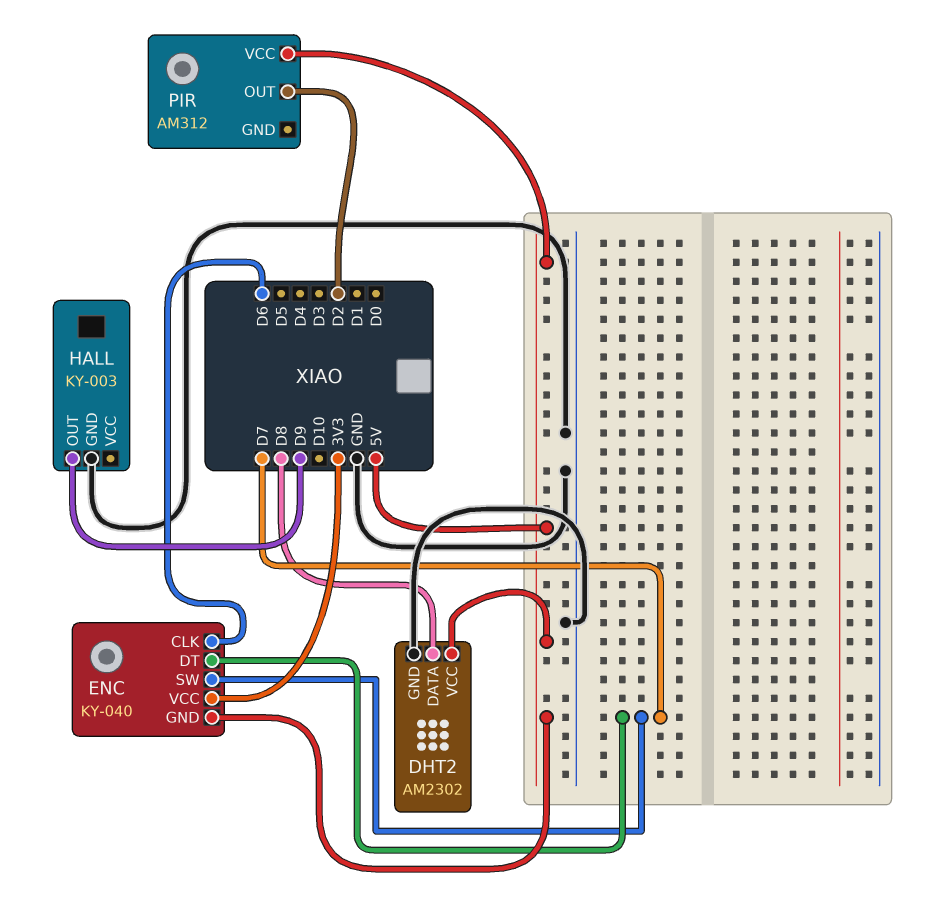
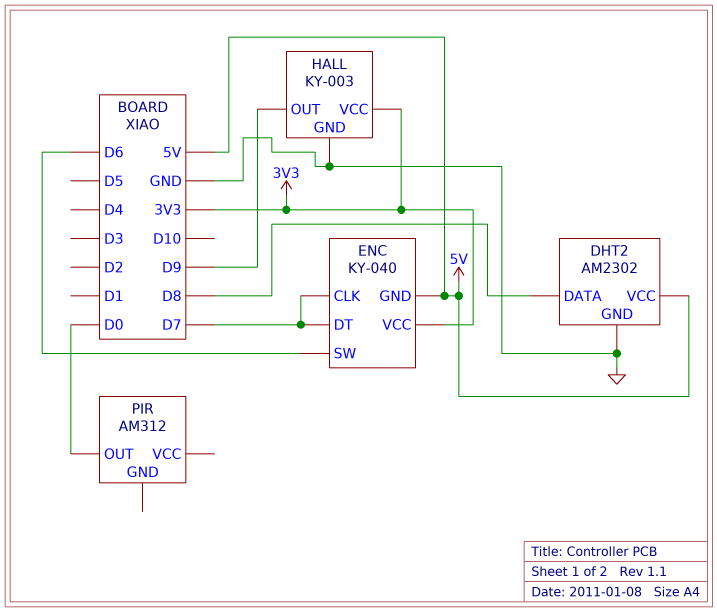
ENC pin CLK: D6 -> D7
ENC pin SW: D7 -> D6
HALL pin VCC: none -> 3V3
PIR pin OUT: D2 -> D0
PIR pin VCC: 5V -> none

